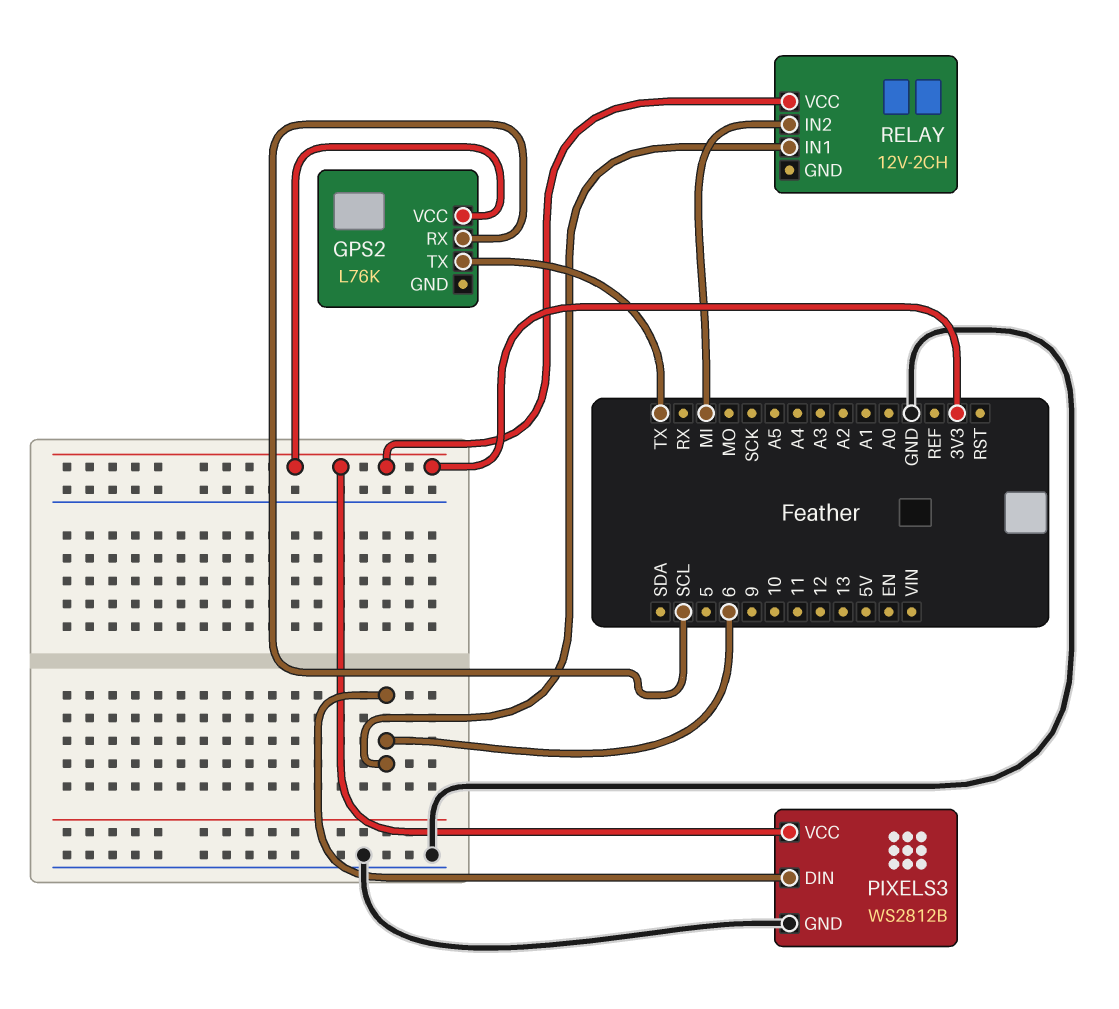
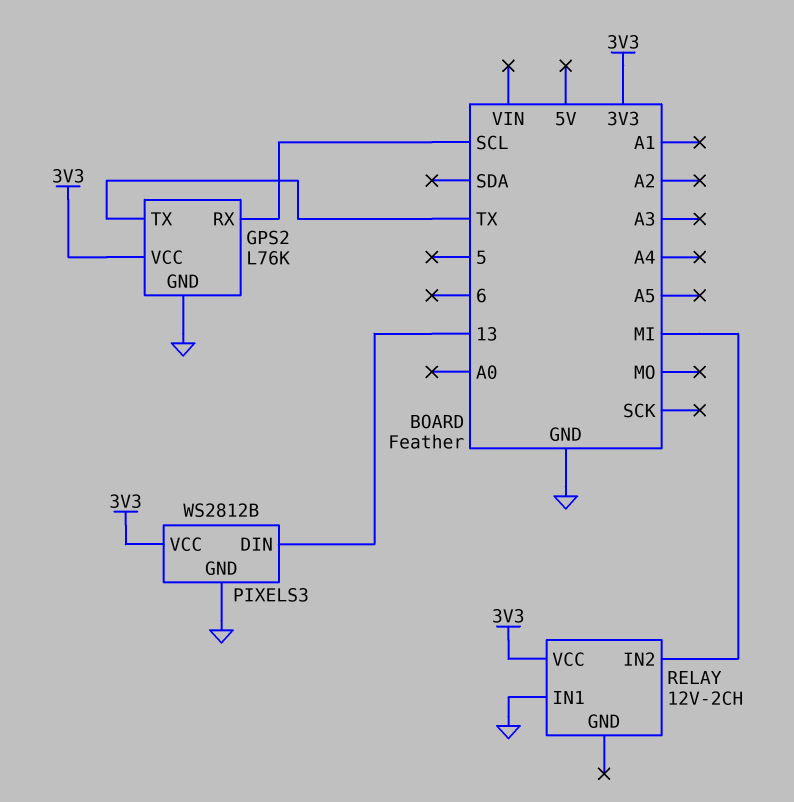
GPS2 pin GND: none -> GND
PIXELS3 pin DIN: 6 -> 13
RELAY pin IN1: 6 -> GND

